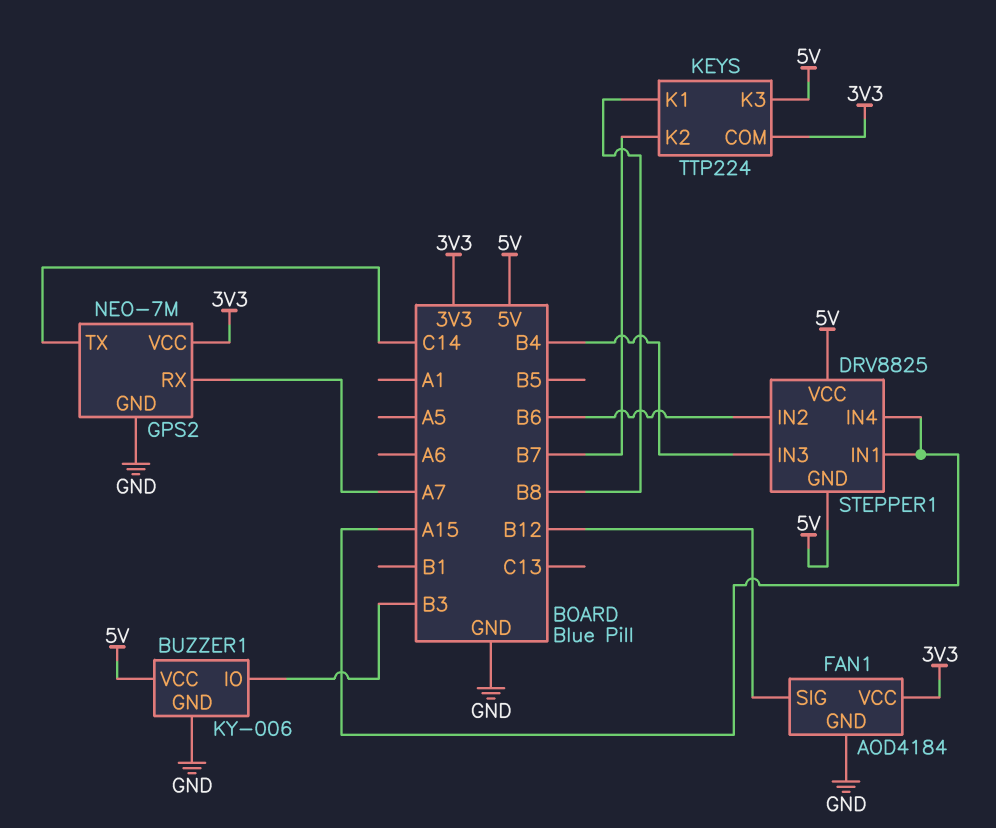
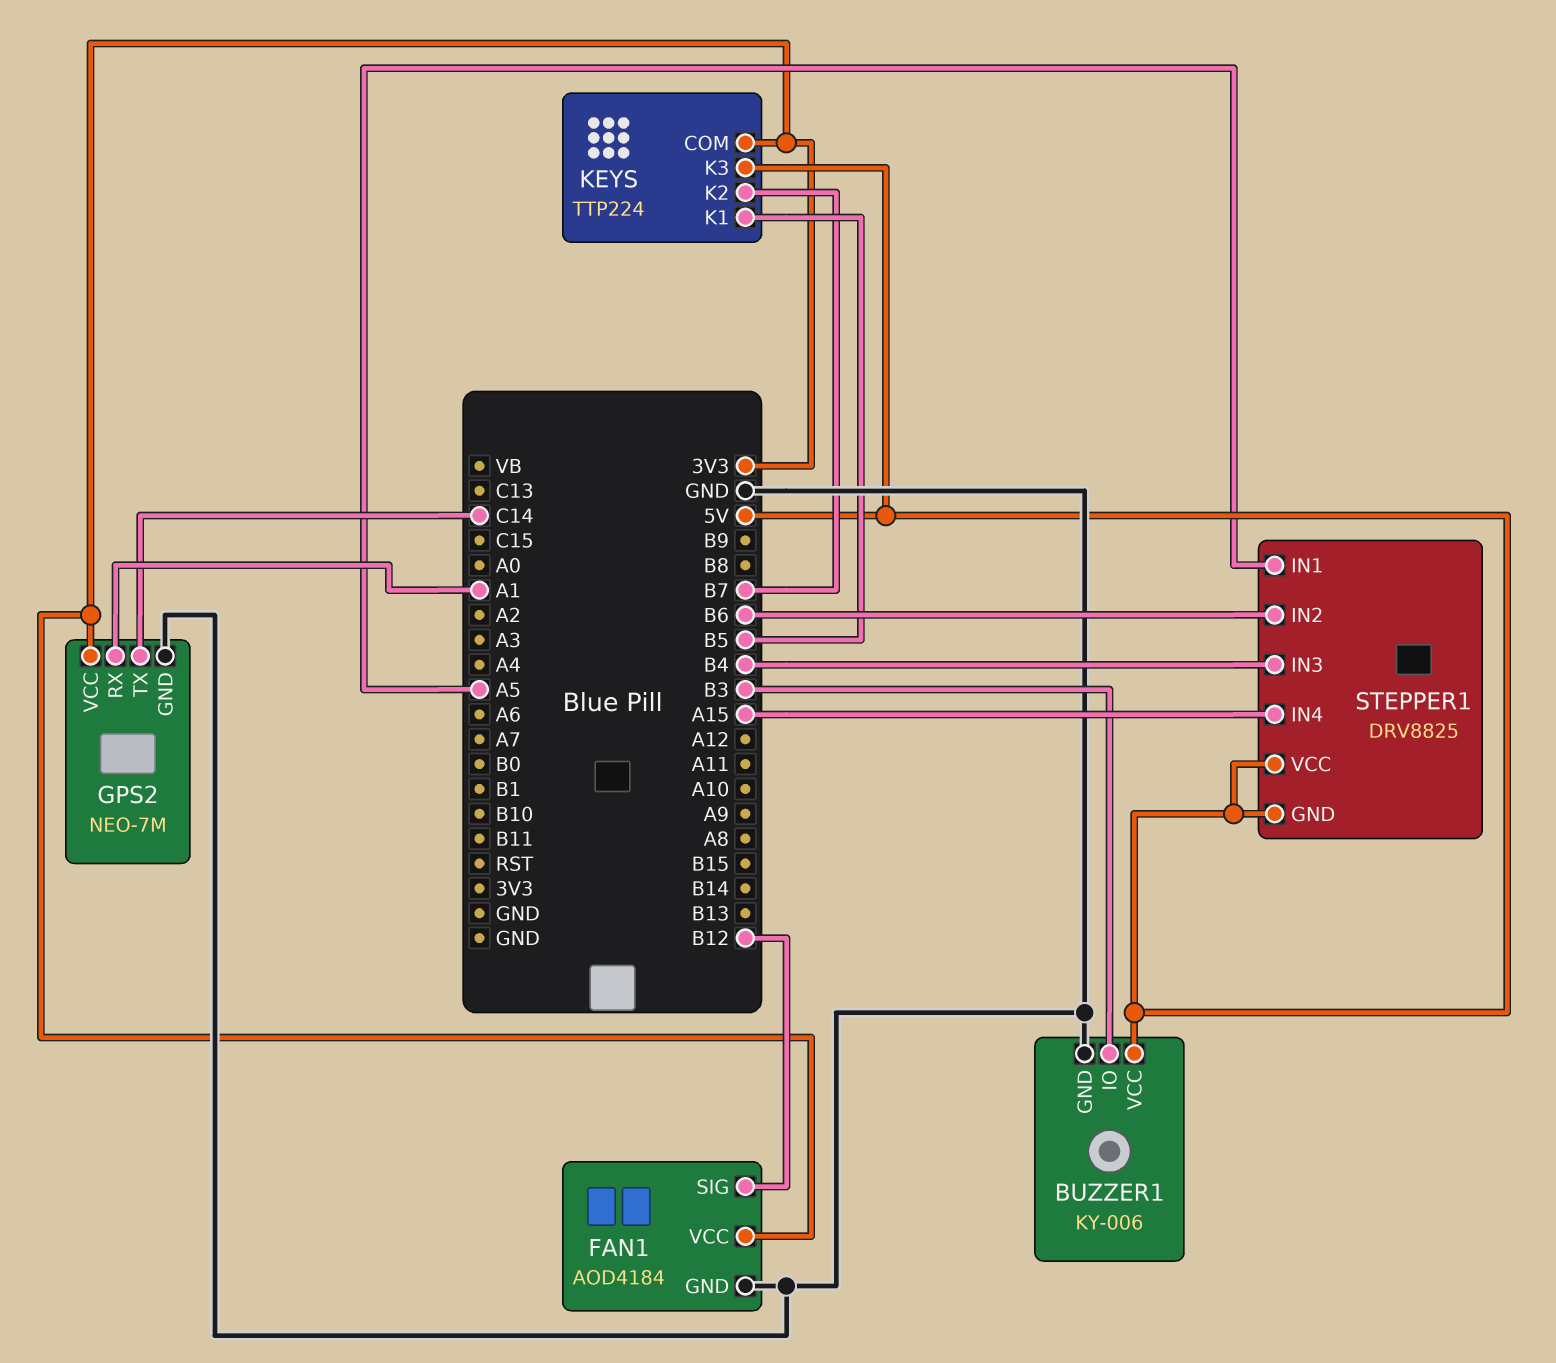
GPS2 pin RX: A7 -> A1
KEYS pin K1: B8 -> B5
STEPPER1 pin IN1: A15 -> A5

